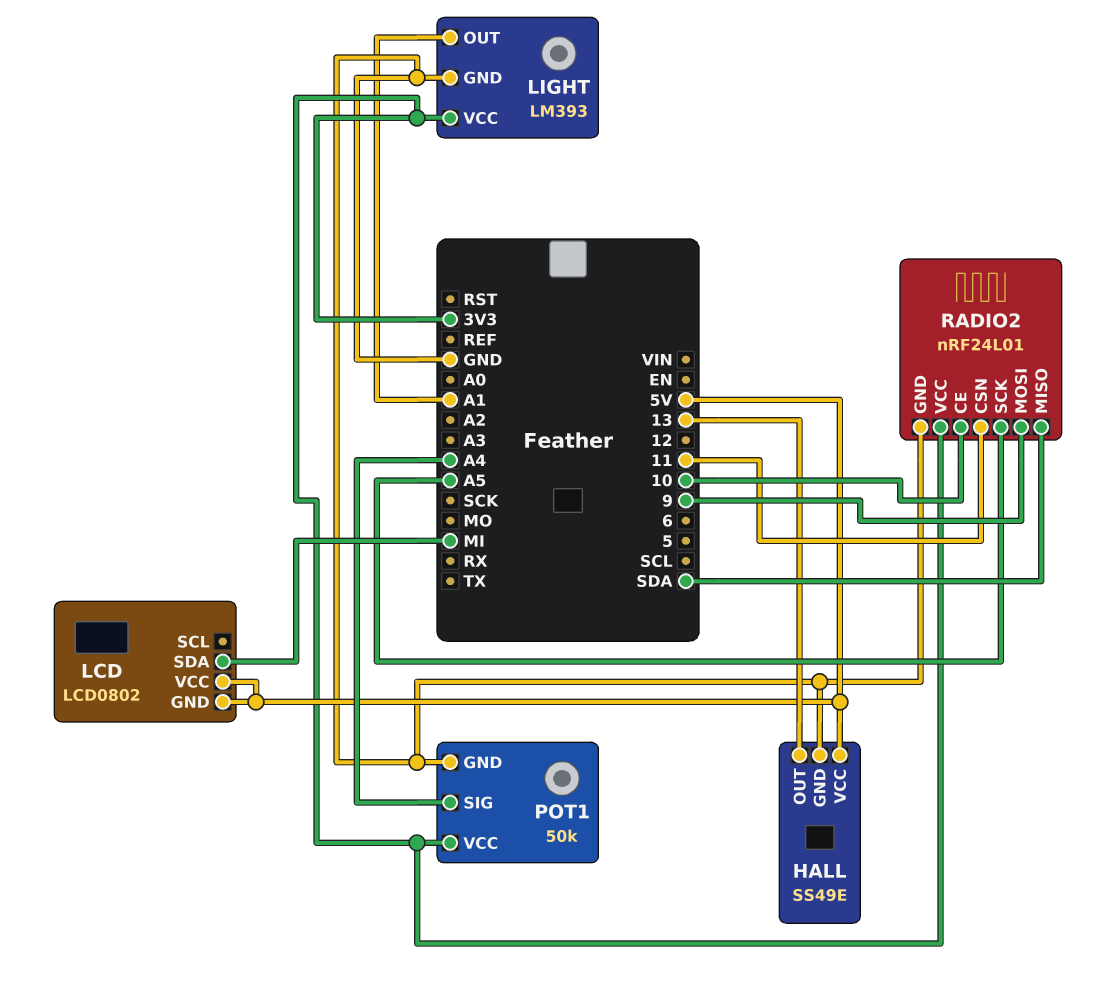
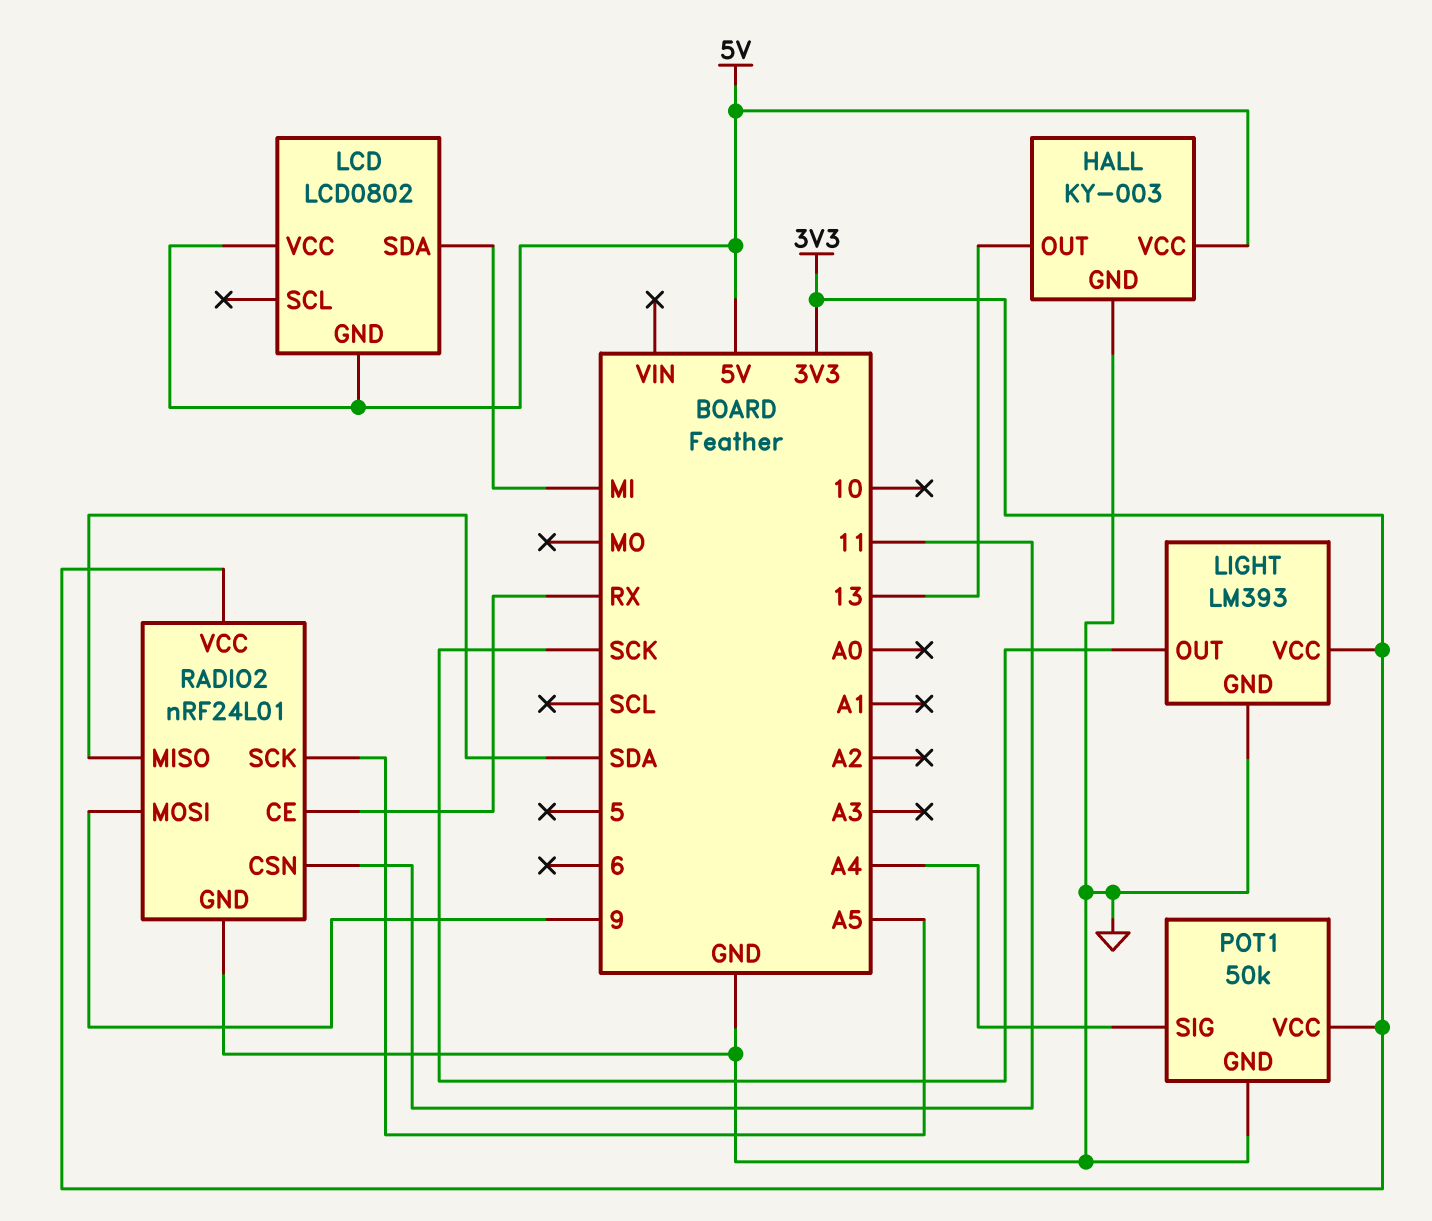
HALL: SS49E -> KY-003
LIGHT pin OUT: A1 -> SCK
RADIO2 pin CE: 10 -> RX

